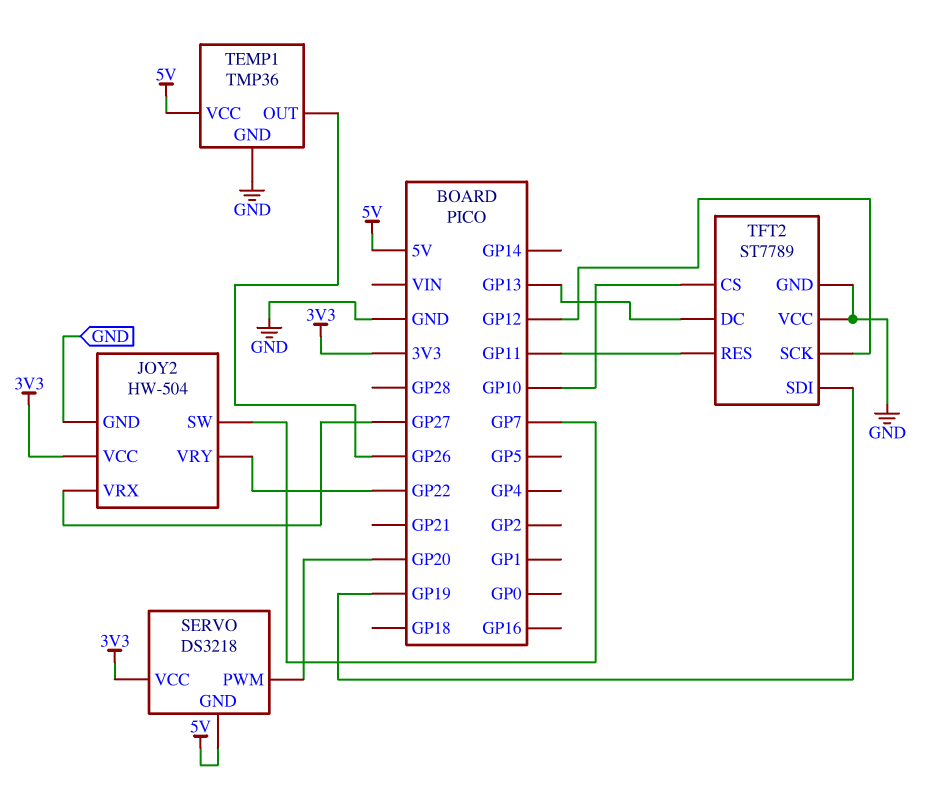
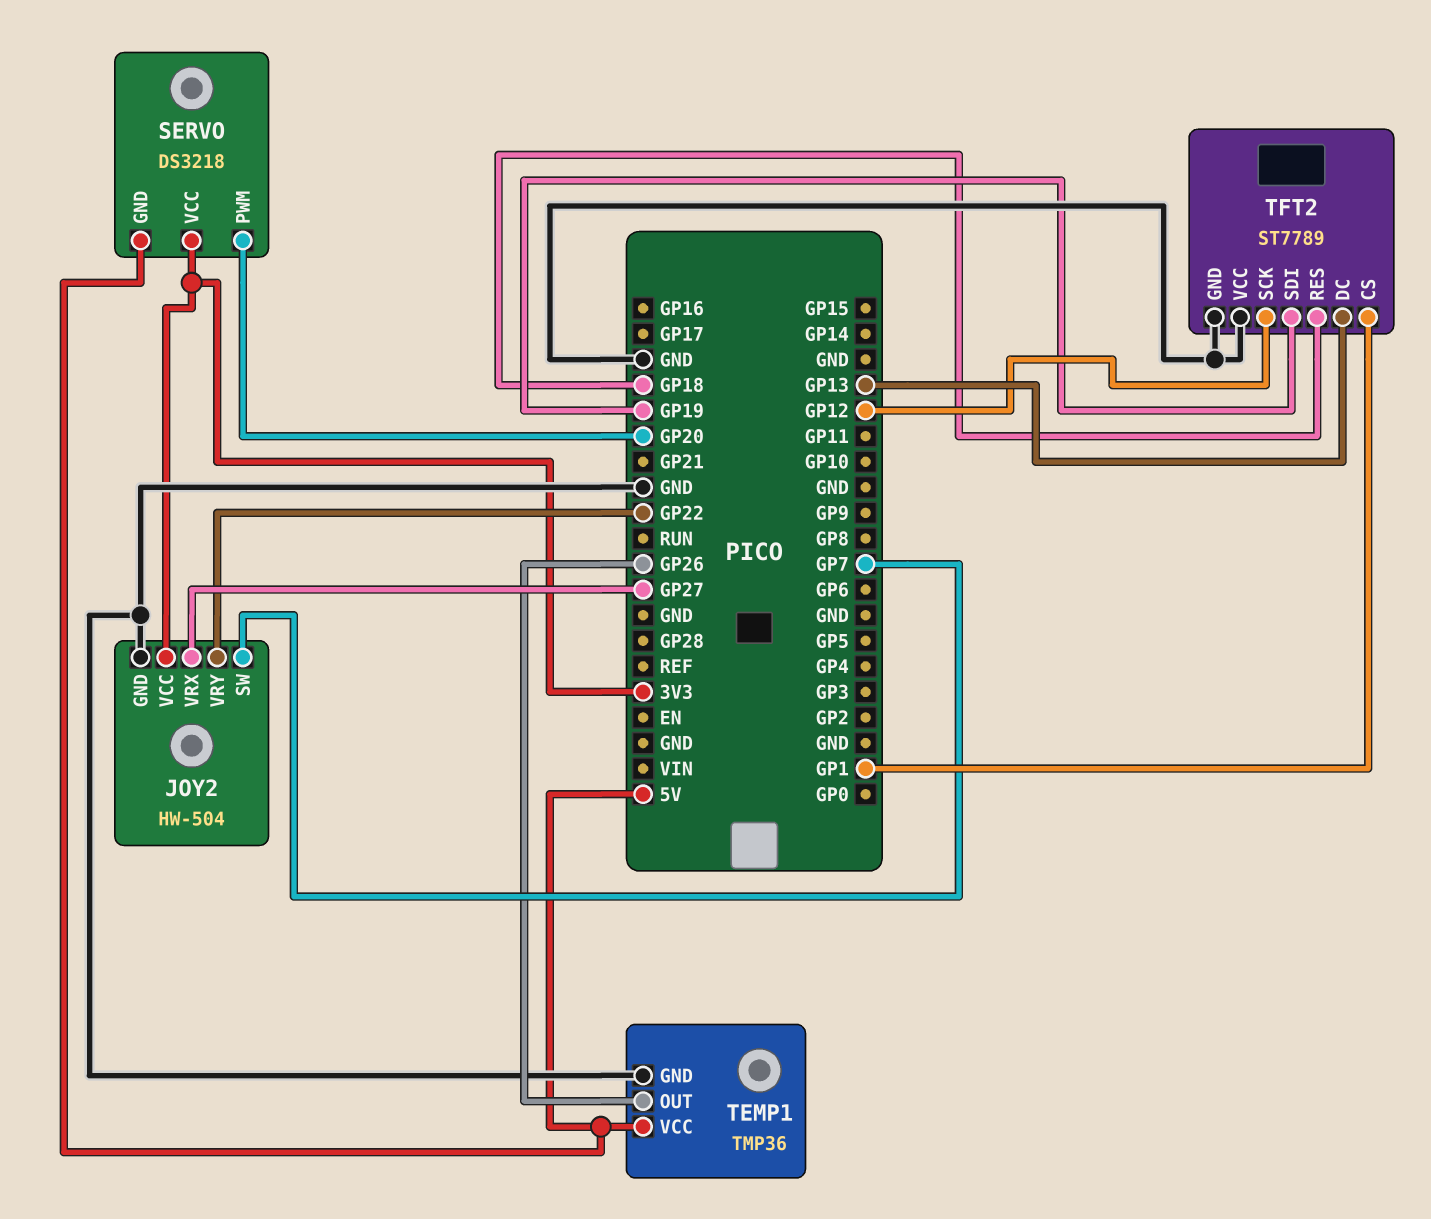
TFT2 pin CS: GP10 -> GP1
TFT2 pin RES: GP11 -> GP18

